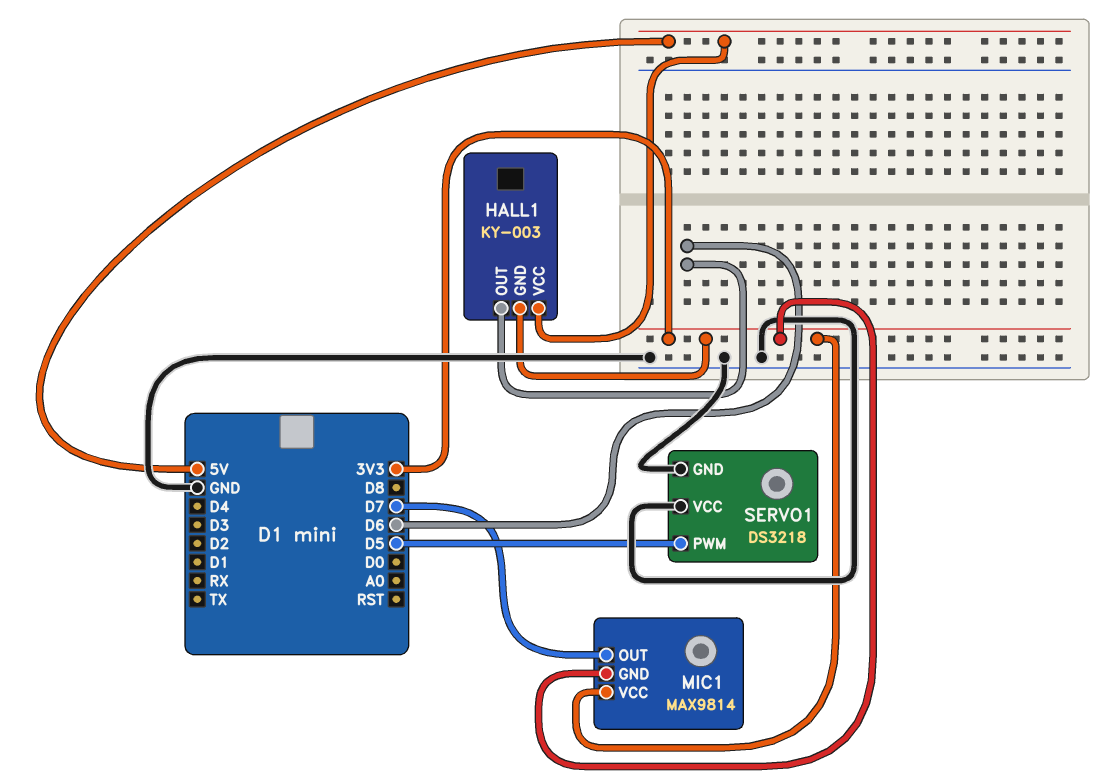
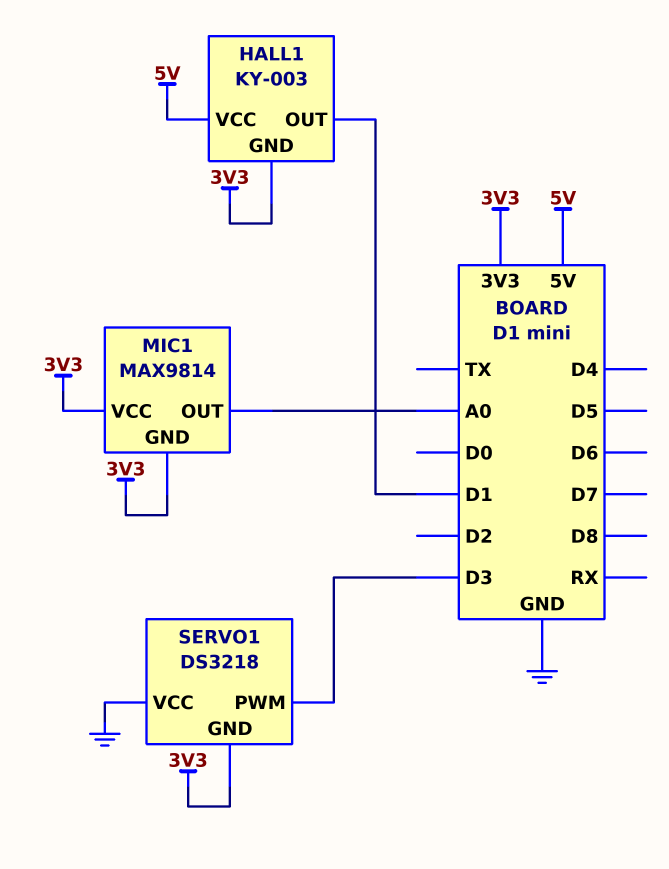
HALL1 pin OUT: D6 -> D1
MIC1 pin OUT: D7 -> A0
SERVO1 pin GND: GND -> 3V3
SERVO1 pin PWM: D5 -> D3

